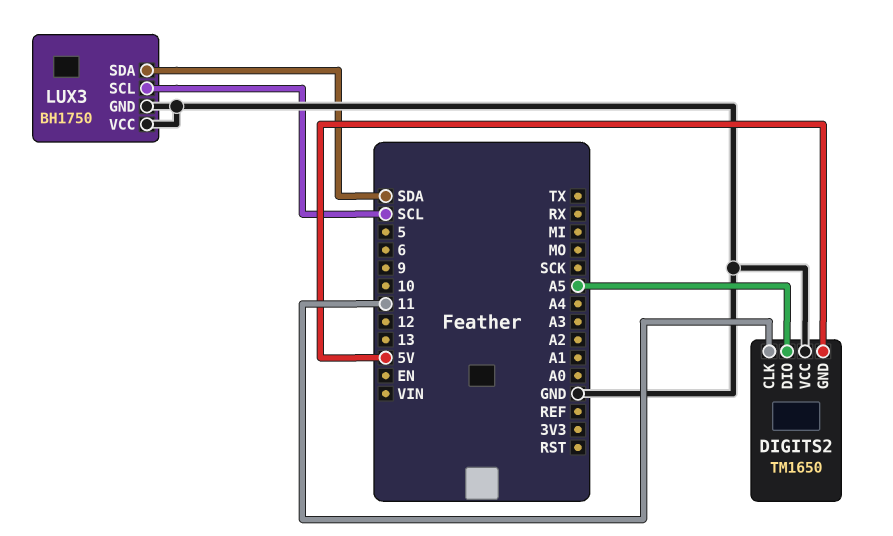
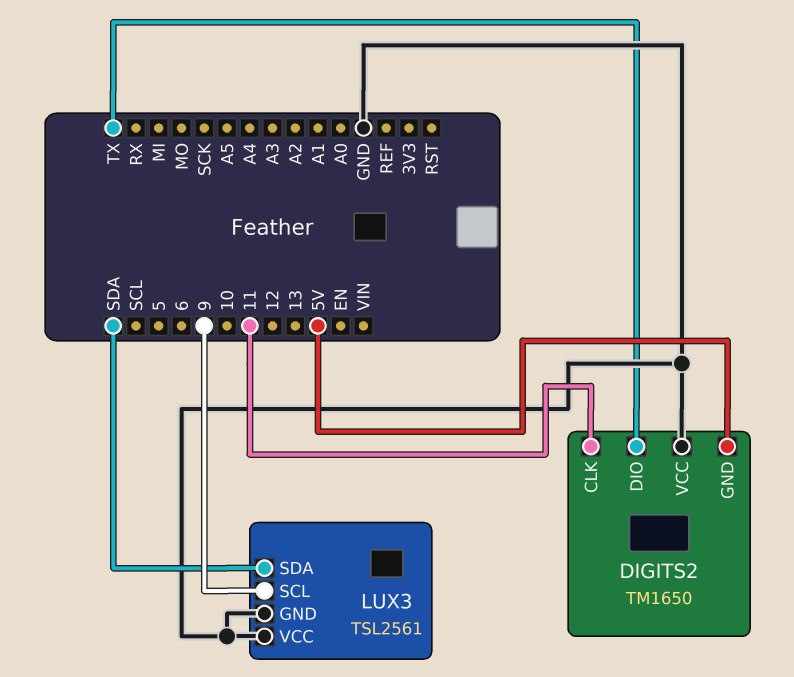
DIGITS2 pin DIO: A5 -> TX
LUX3: BH1750 -> TSL2561
LUX3 pin SCL: SCL -> 9

